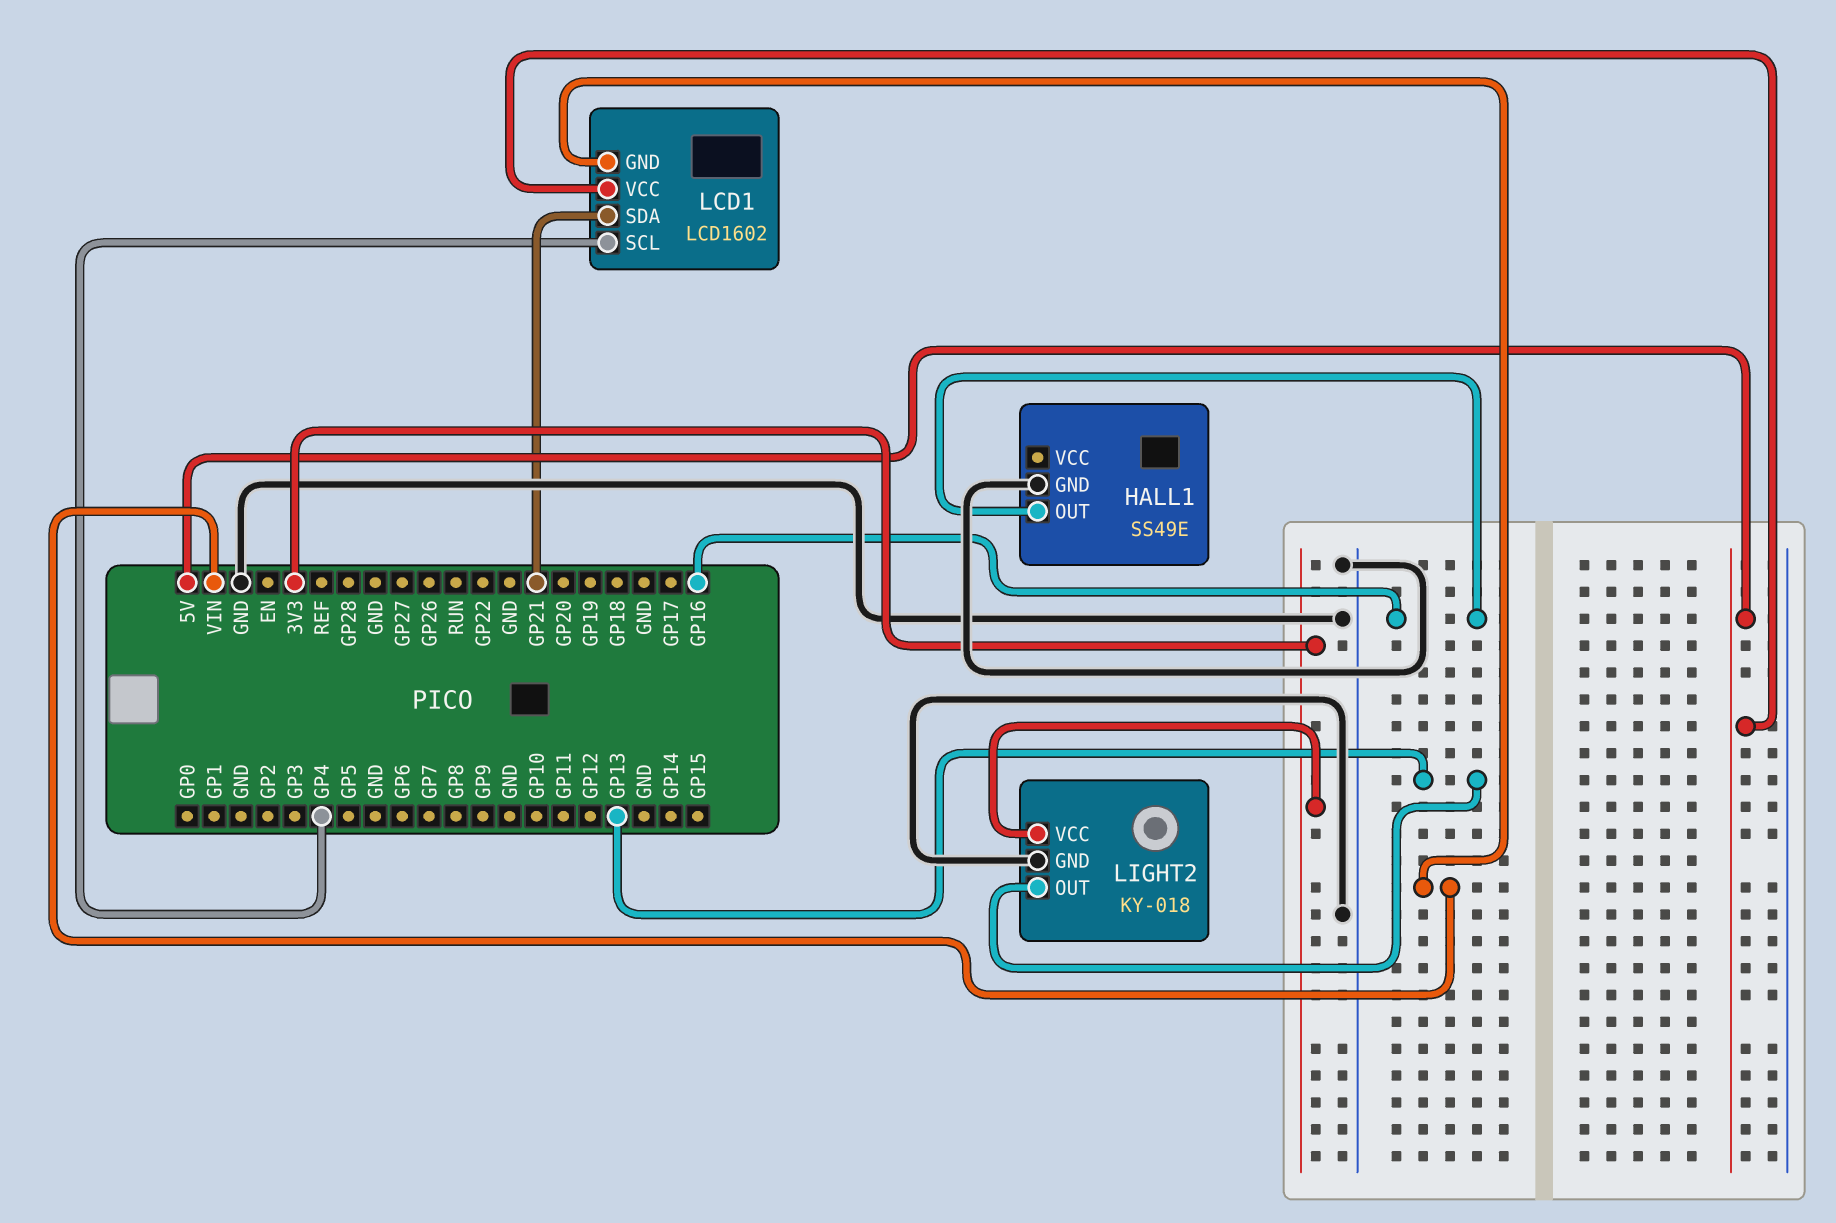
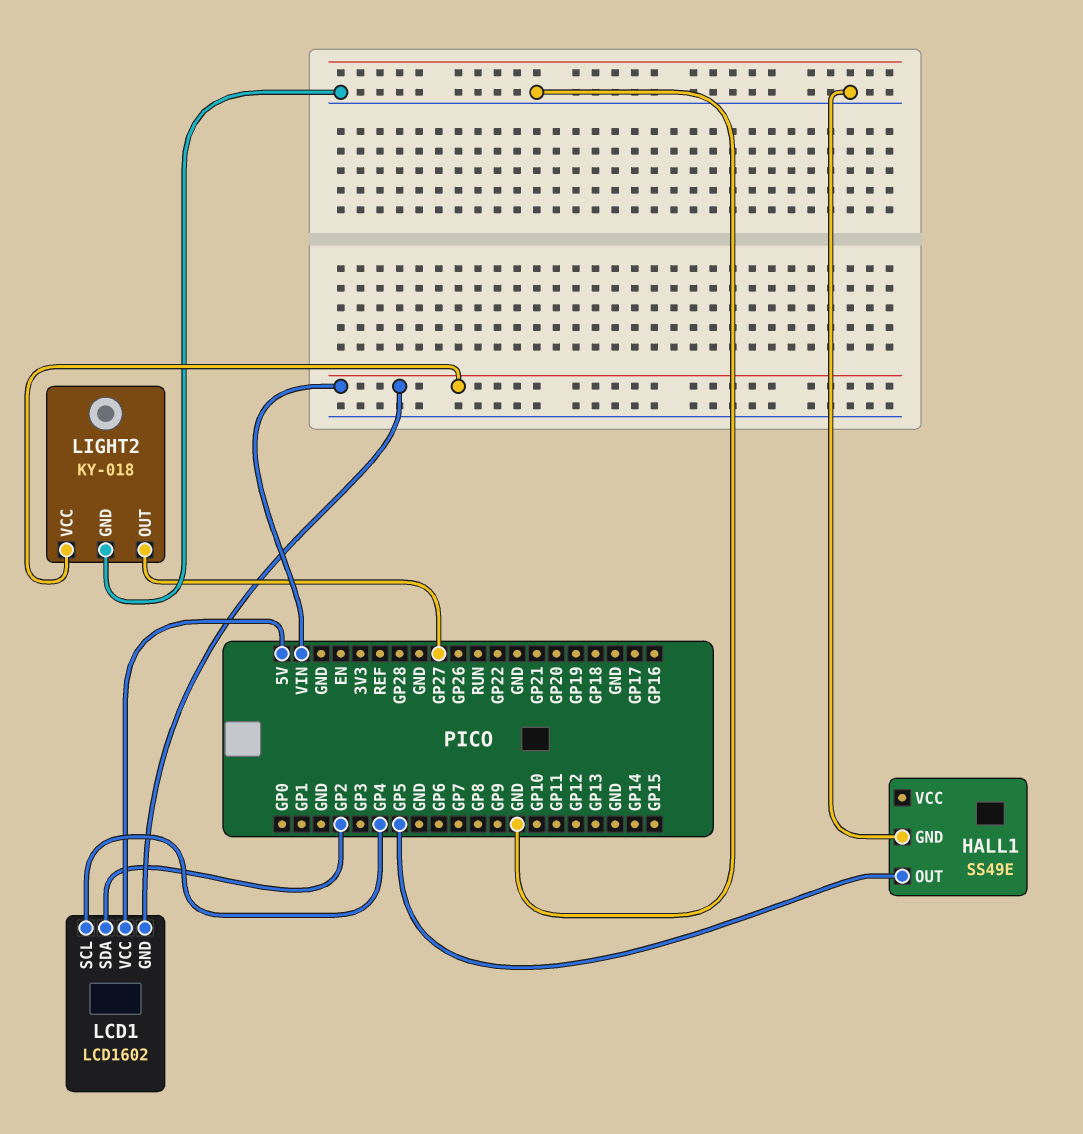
HALL1 pin OUT: GP16 -> GP5
LCD1 pin SDA: GP21 -> GP2
LIGHT2 pin OUT: GP13 -> GP27
LIGHT2 pin VCC: 3V3 -> VIN

